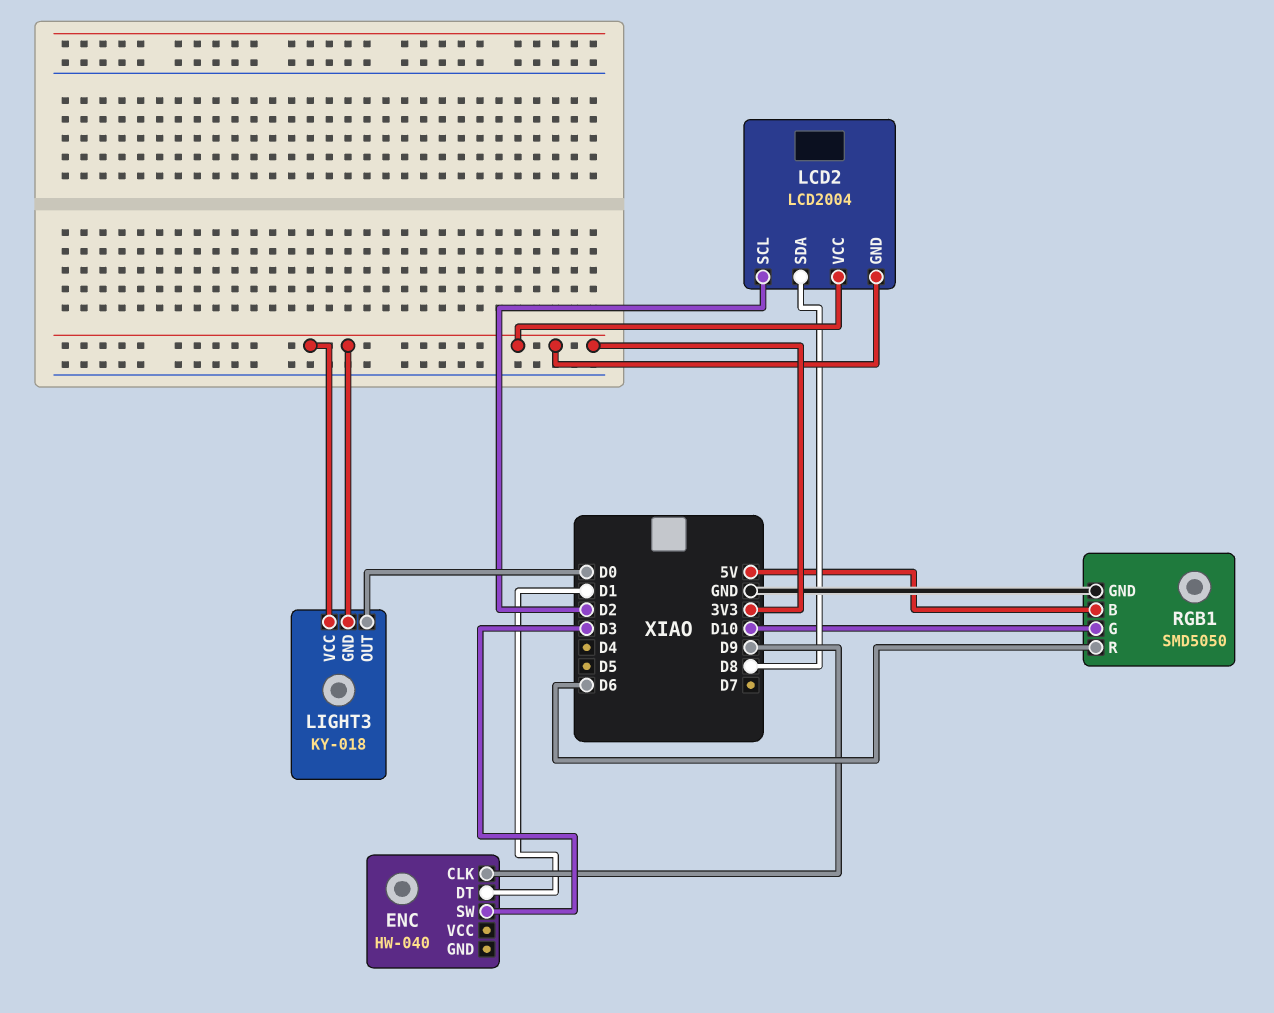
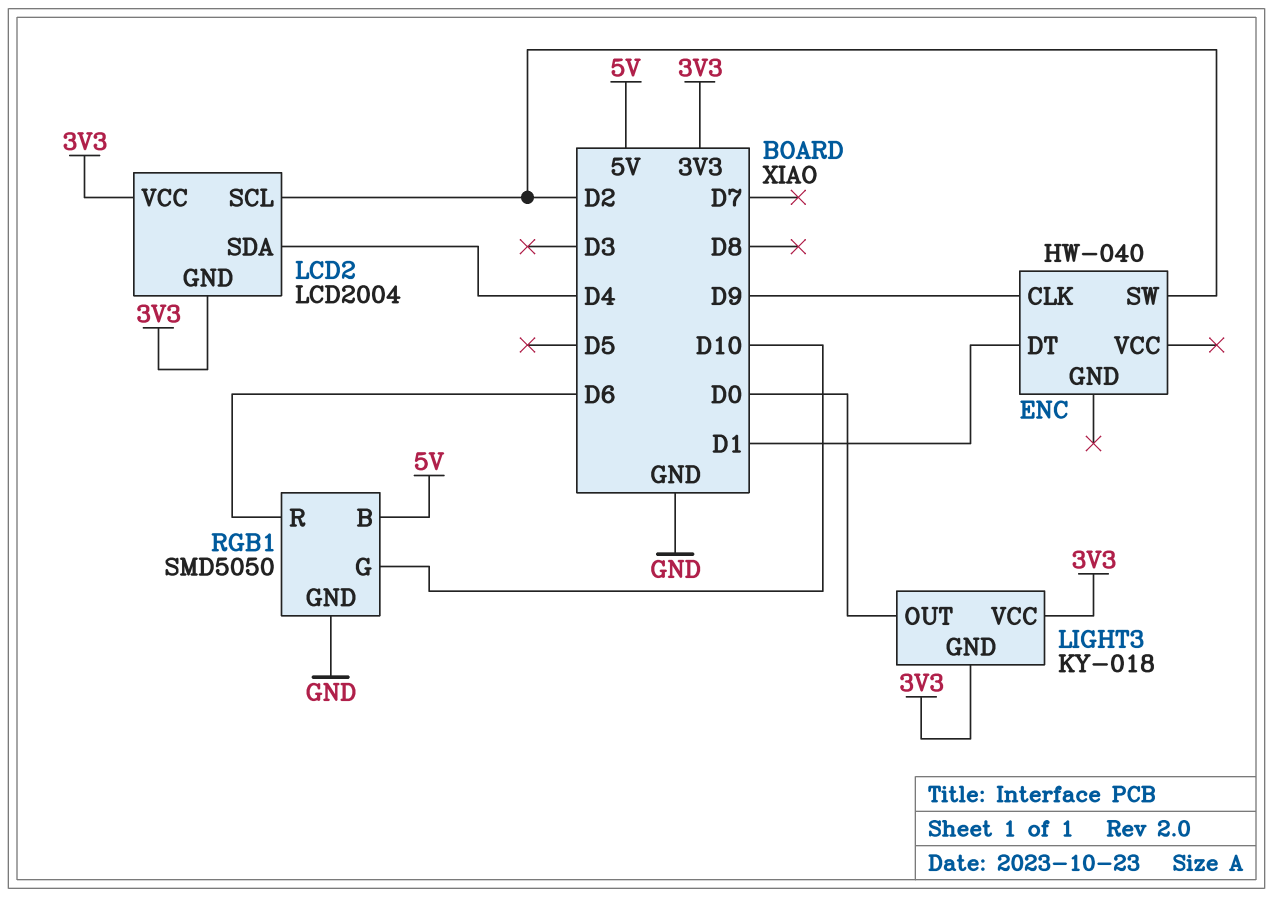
ENC pin SW: D3 -> D2
LCD2 pin SDA: D8 -> D4

